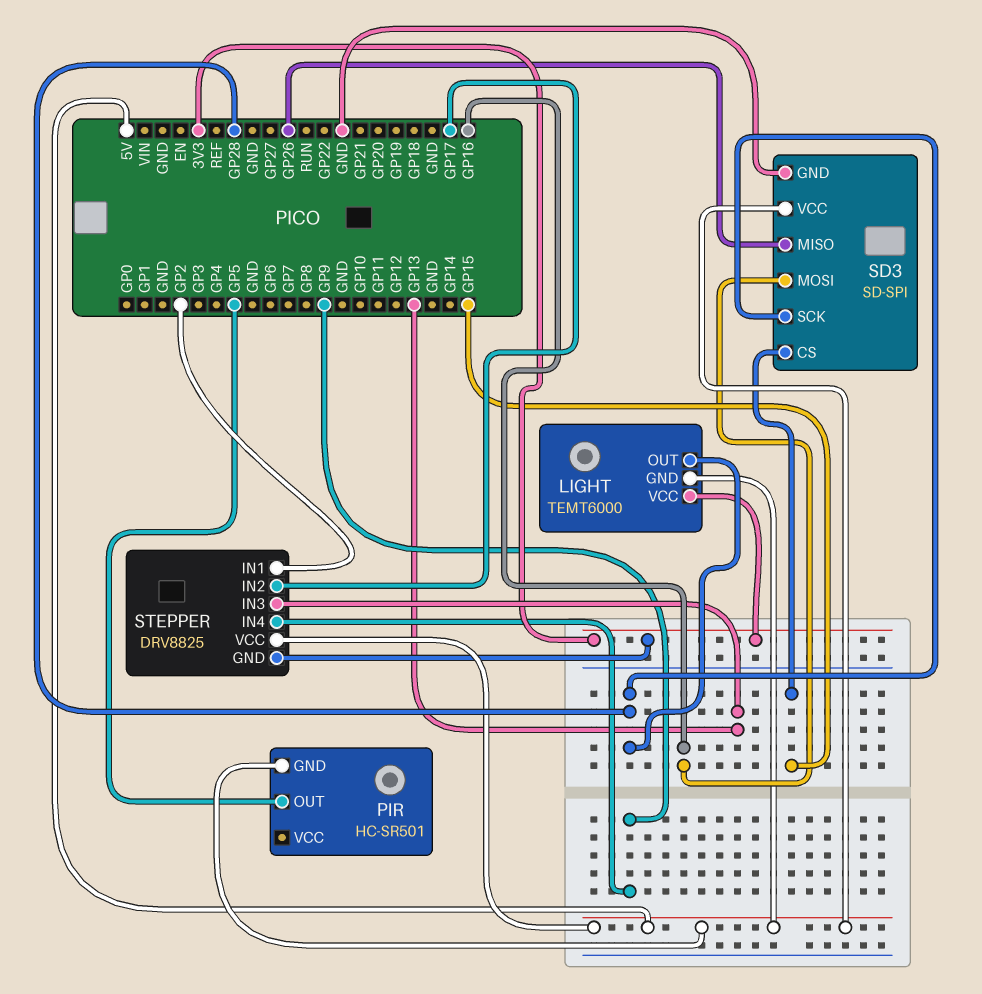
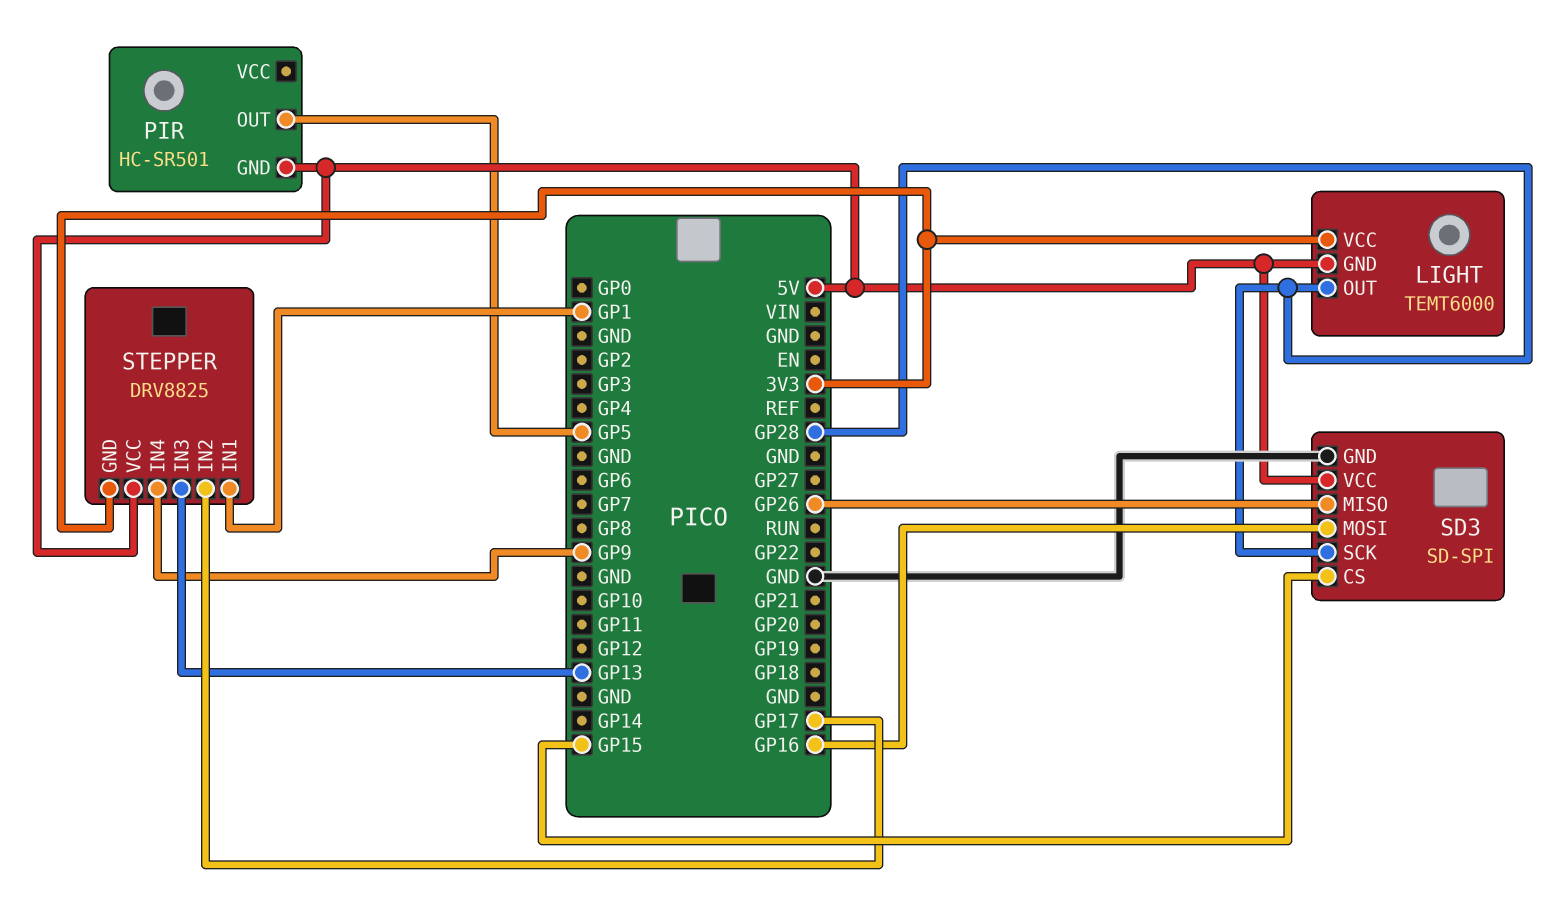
STEPPER pin IN1: GP2 -> GP1

